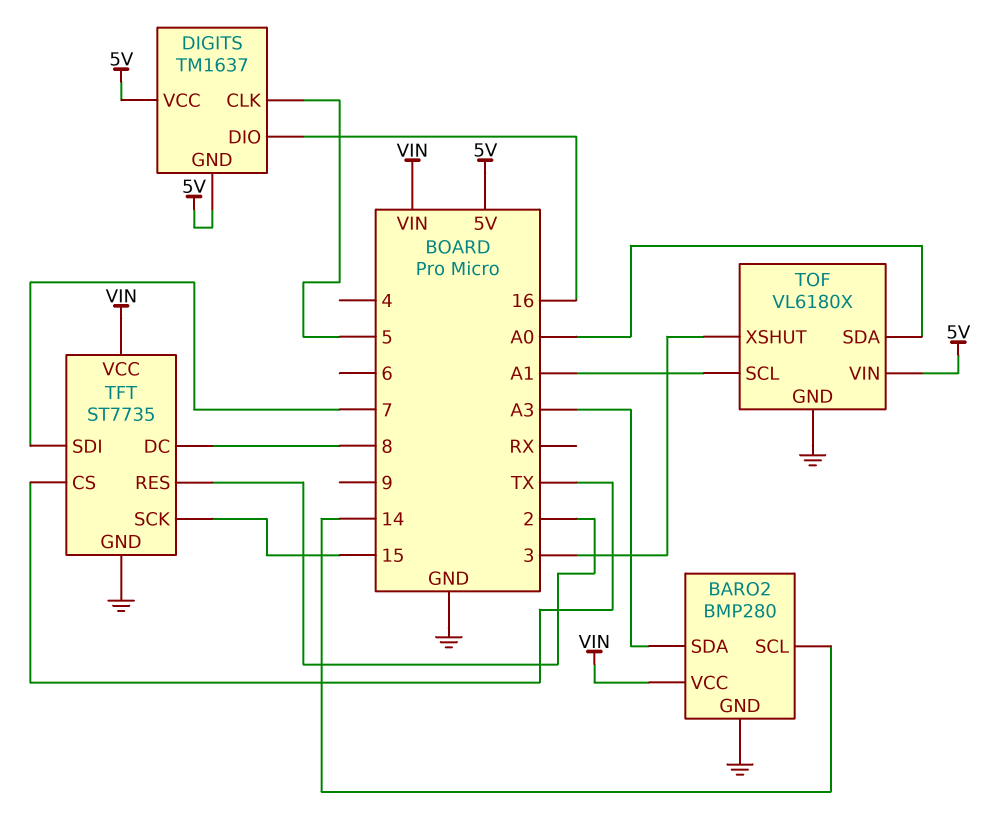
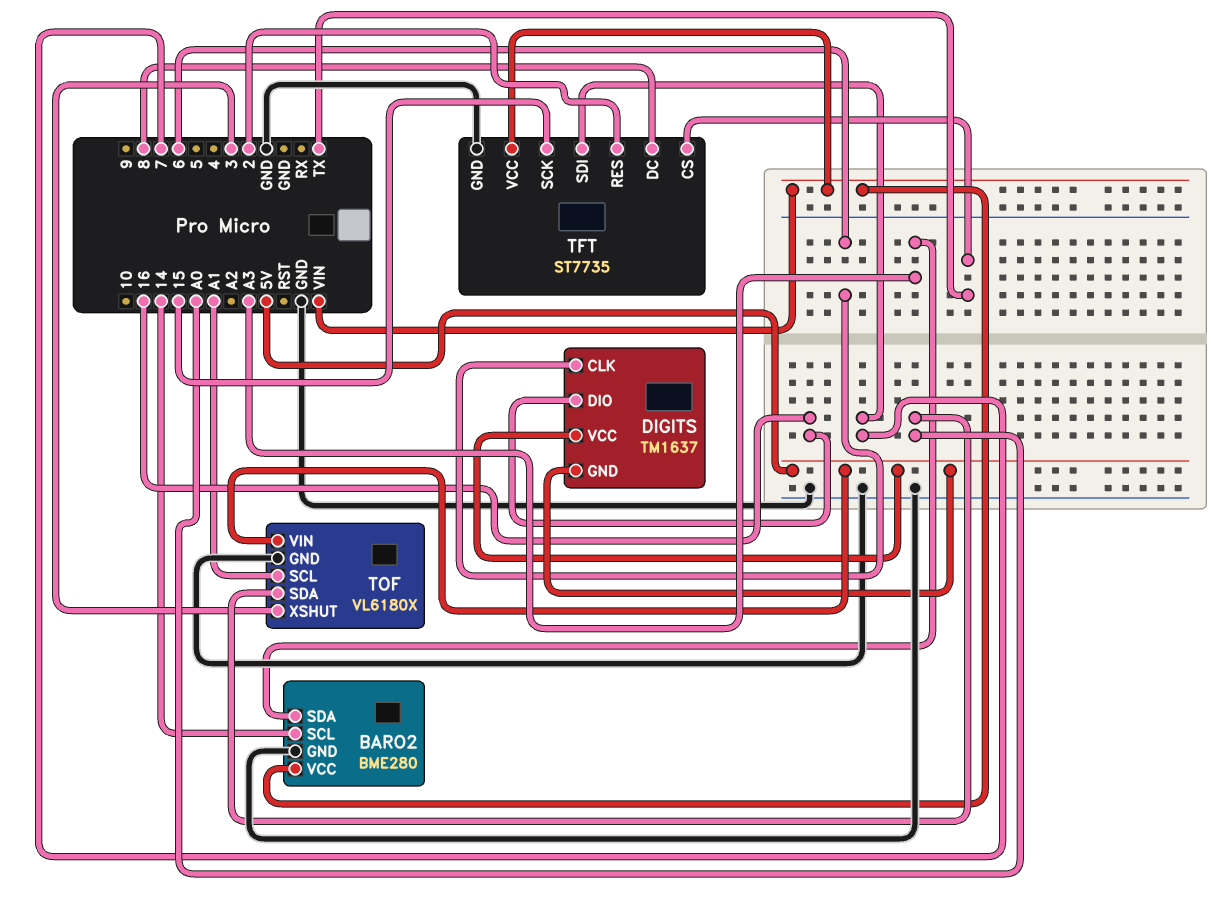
BARO2: BMP280 -> BME280
DIGITS pin CLK: 5 -> 6

